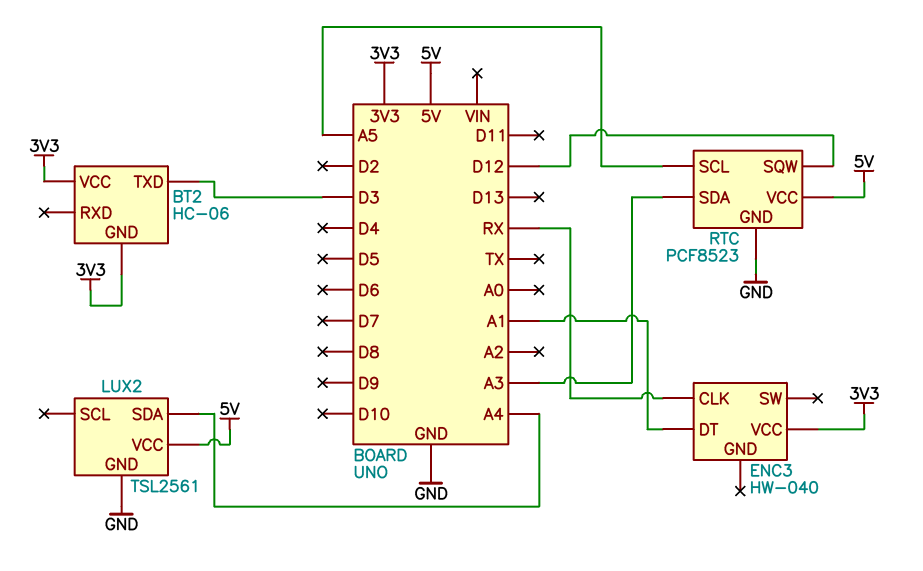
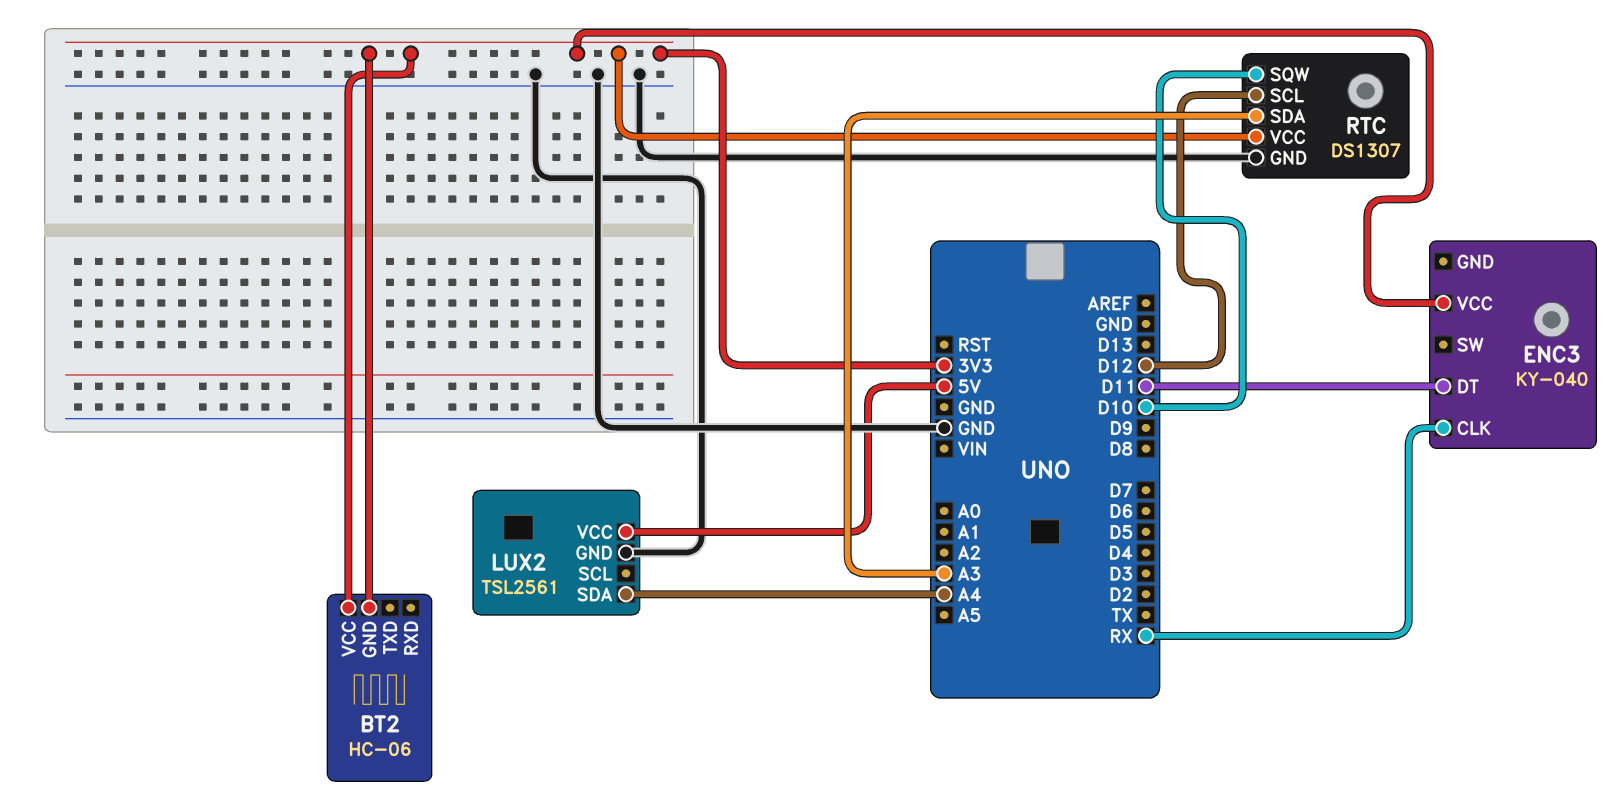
BT2 pin TXD: D3 -> none
ENC3: HW-040 -> KY-040
ENC3 pin DT: A1 -> D11
RTC: PCF8523 -> DS1307
RTC pin SCL: A5 -> D12
RTC pin SQW: D12 -> D10
RTC pin VCC: 5V -> 3V3

